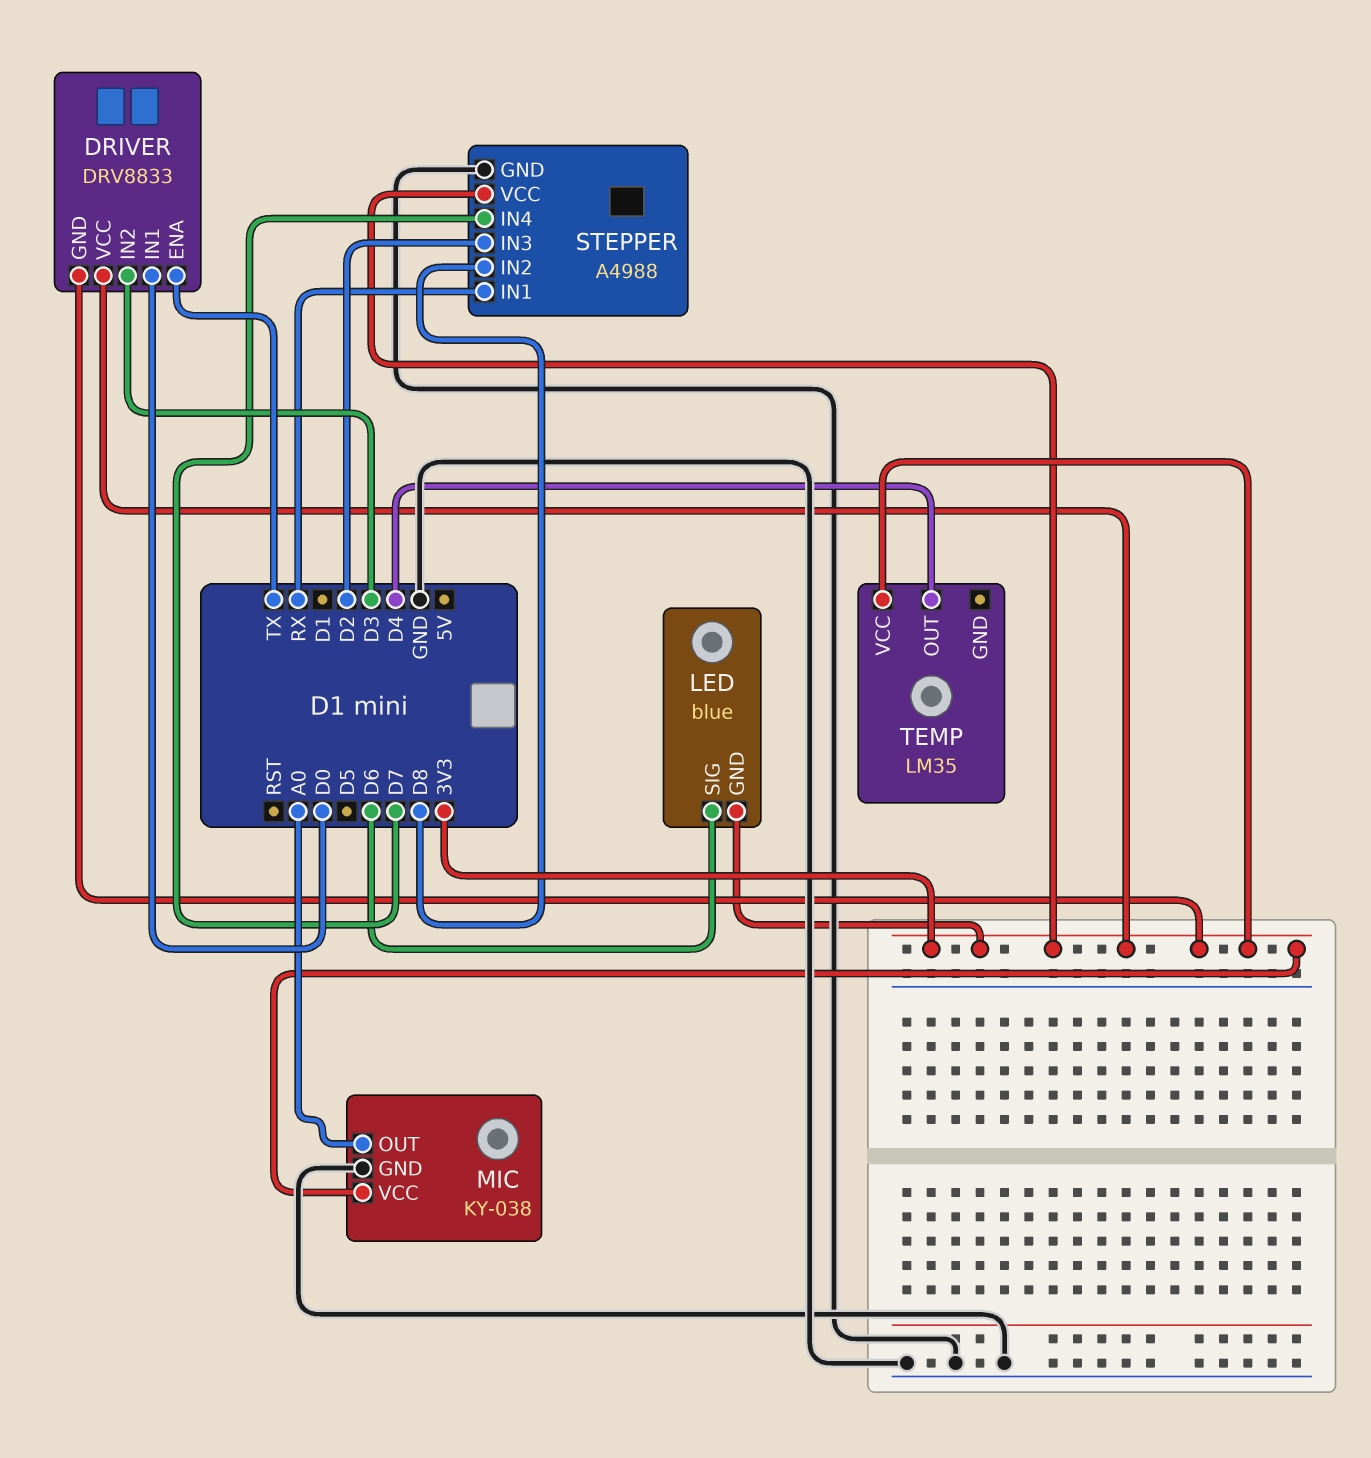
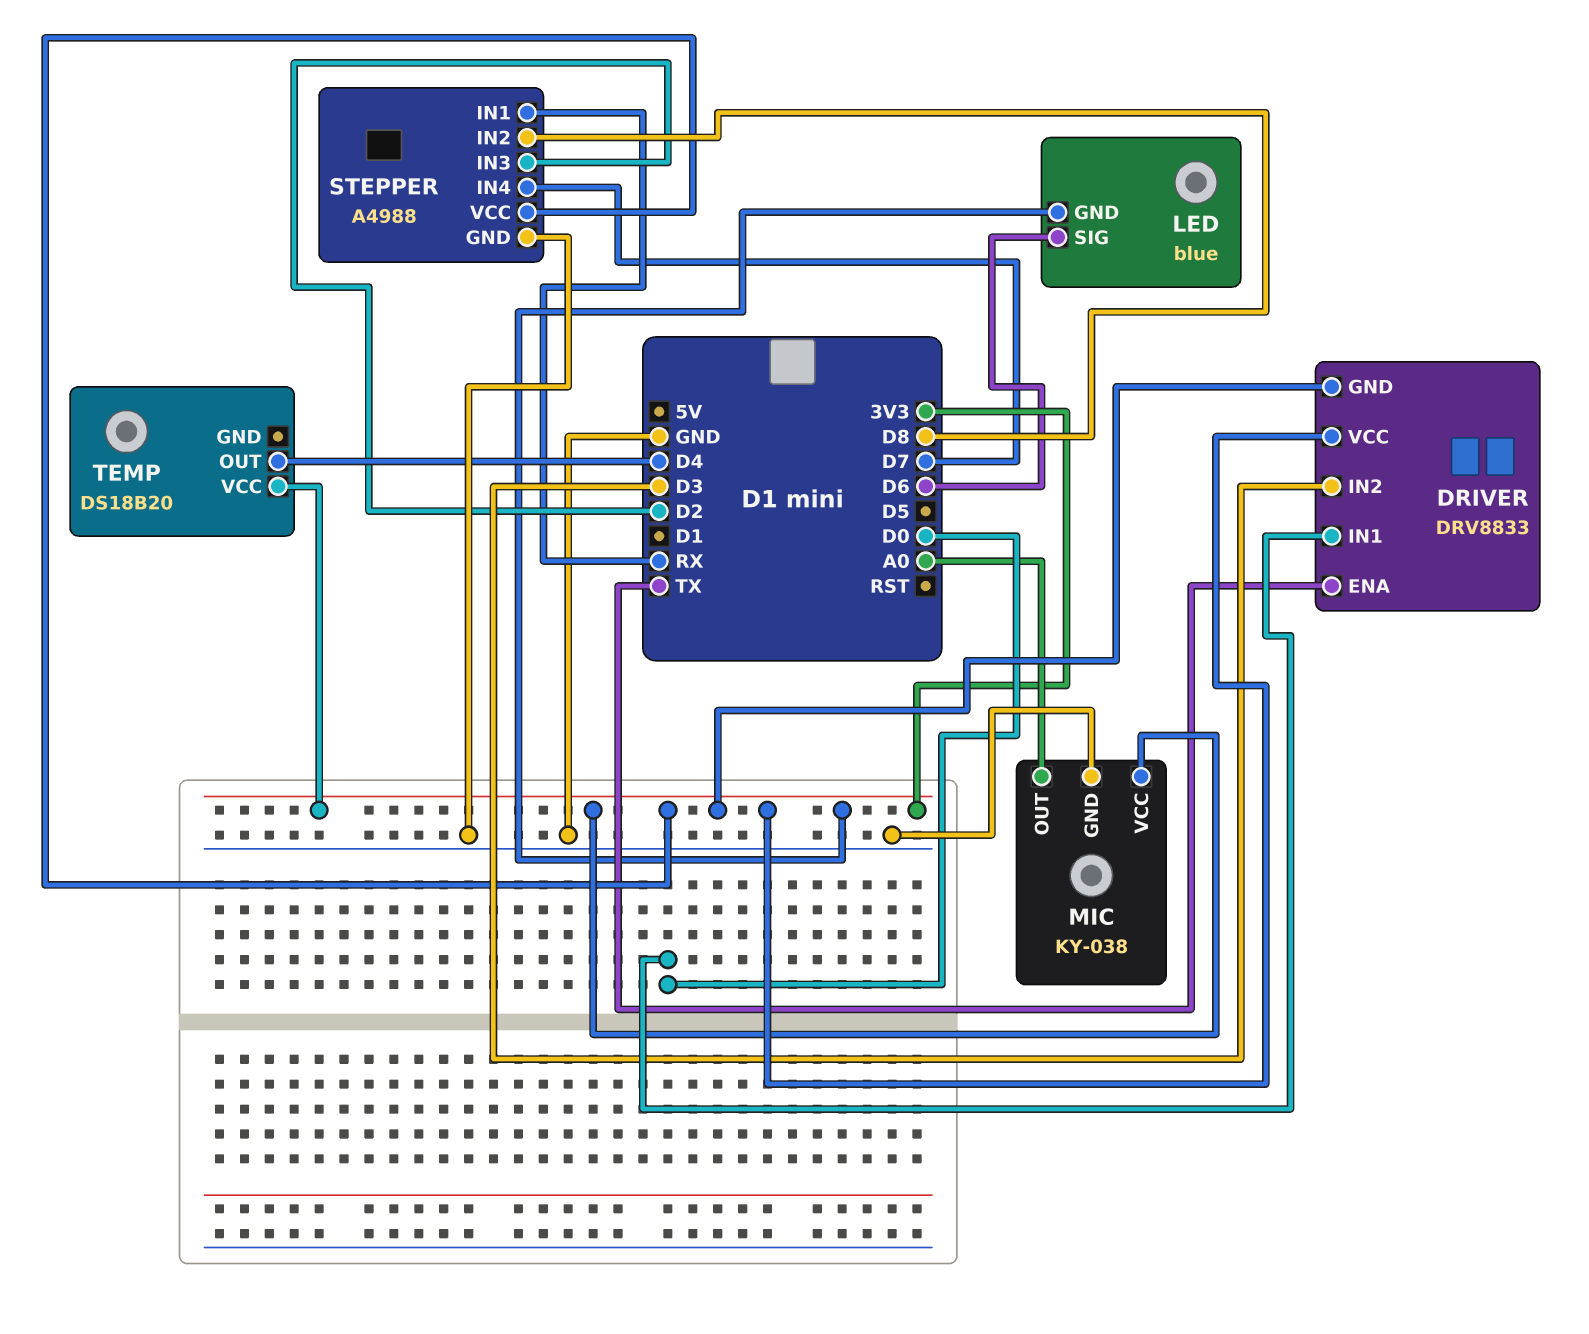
TEMP: LM35 -> DS18B20

